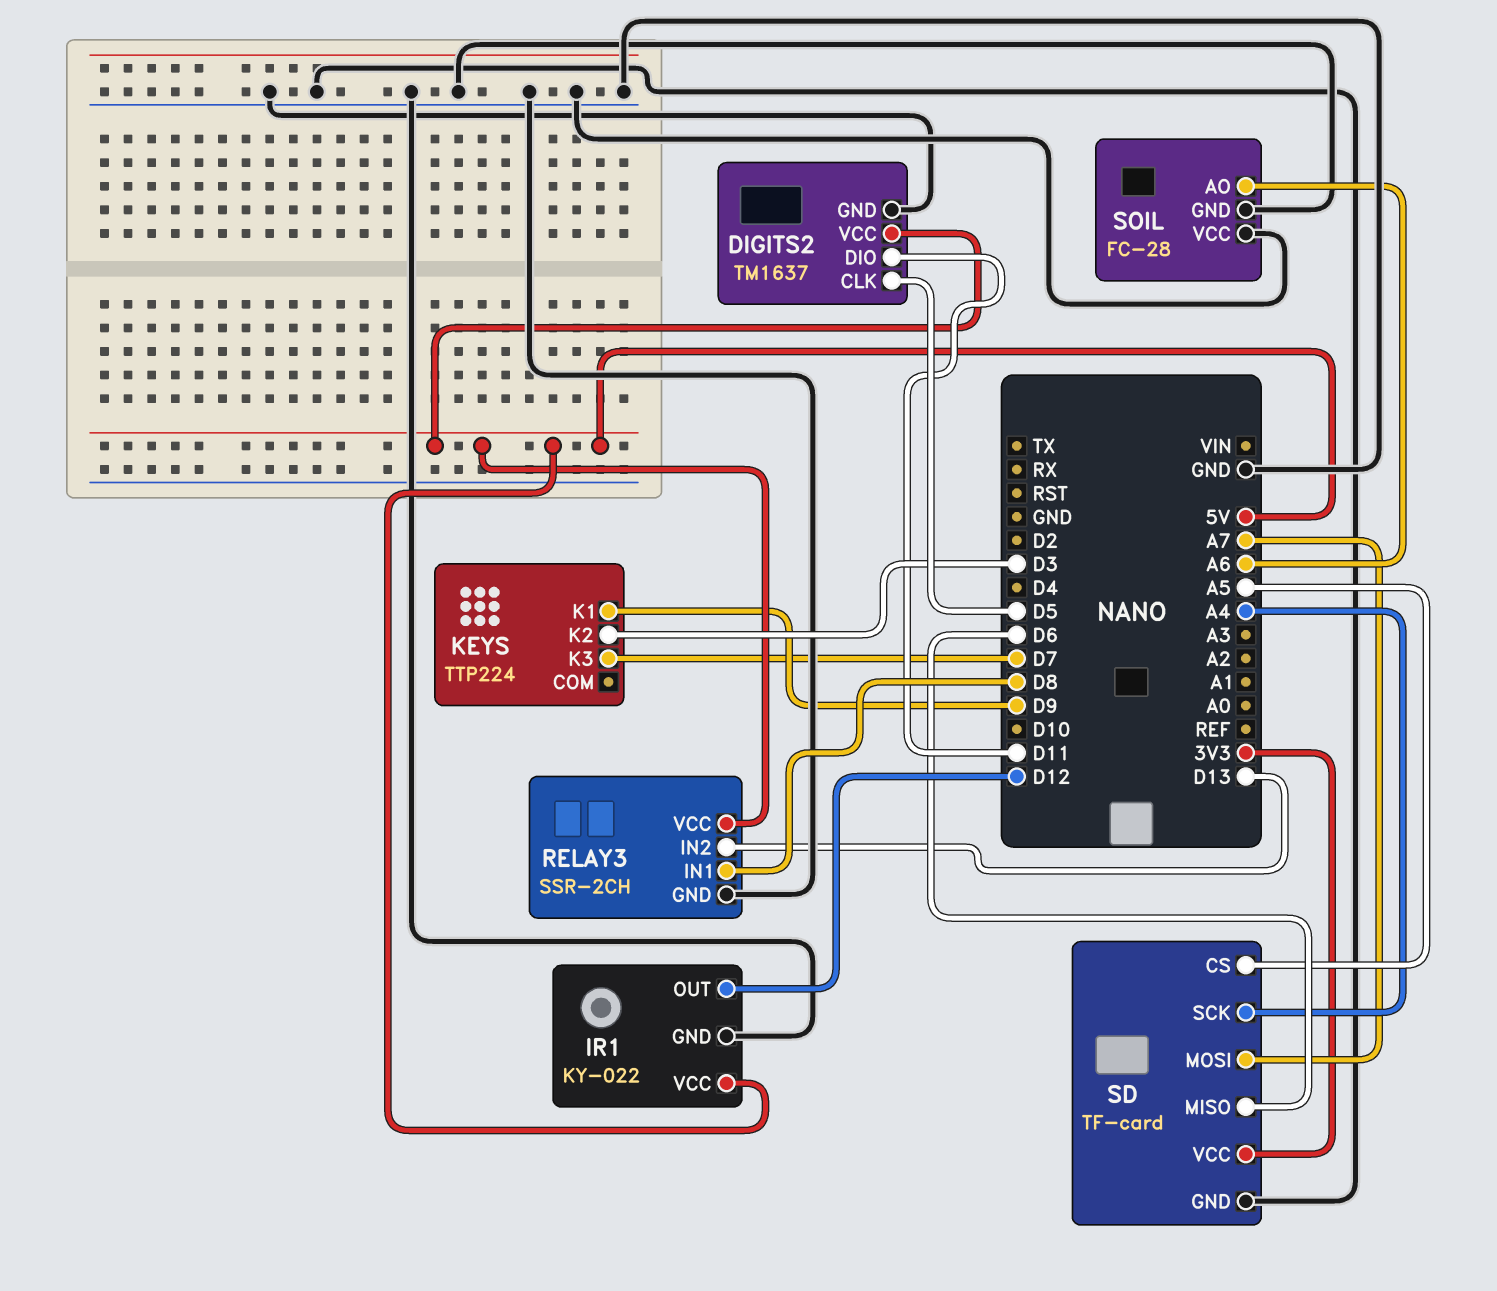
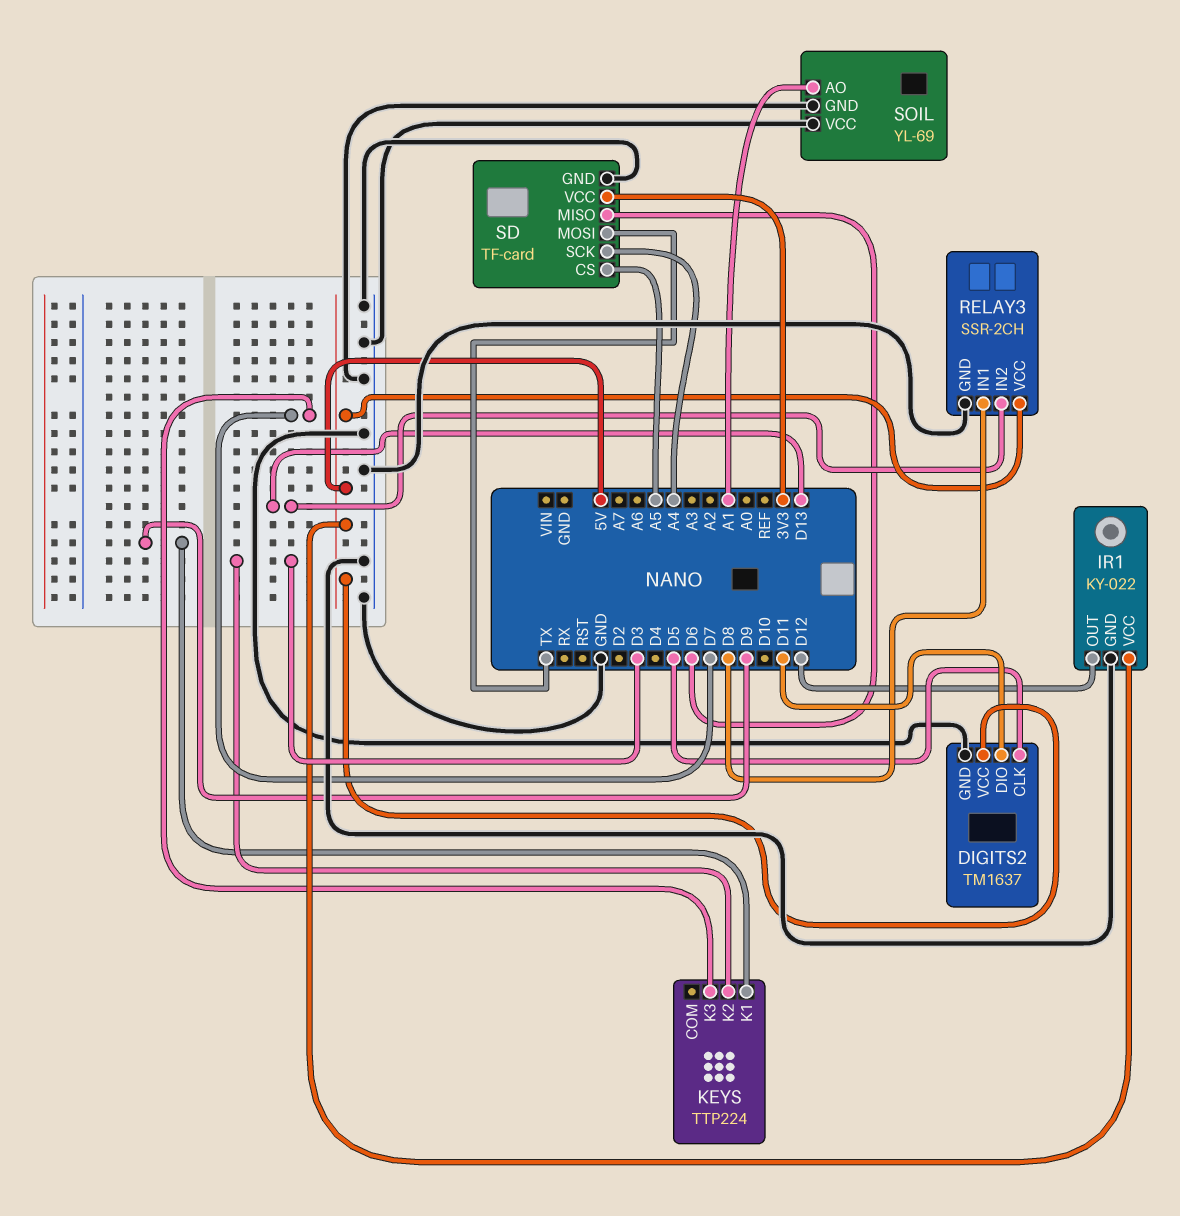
SD pin MOSI: A7 -> TX
SOIL: FC-28 -> YL-69
SOIL pin AO: A6 -> A1

